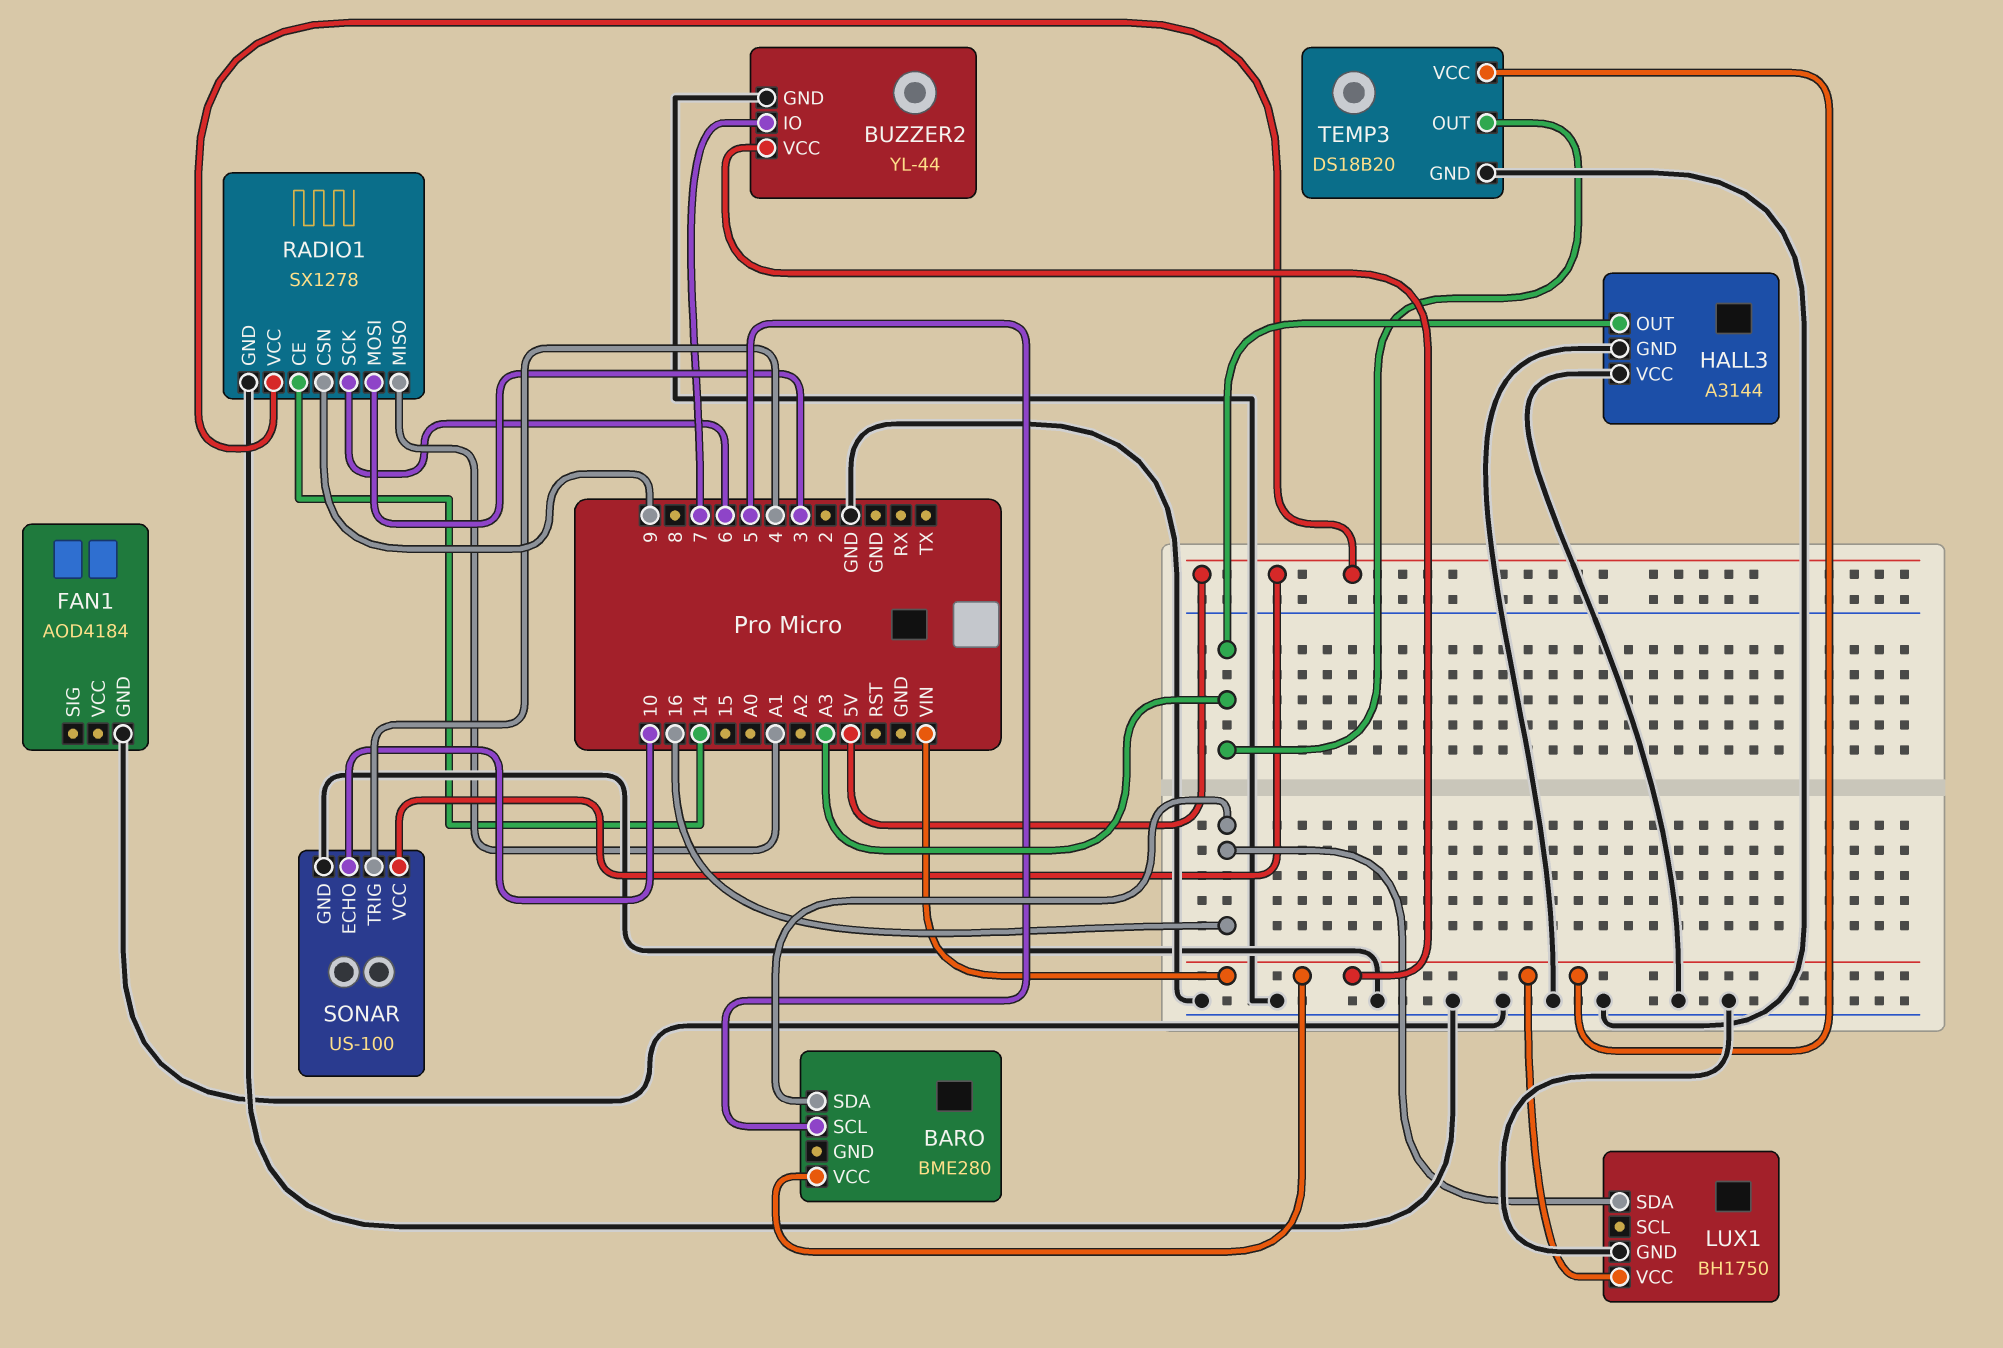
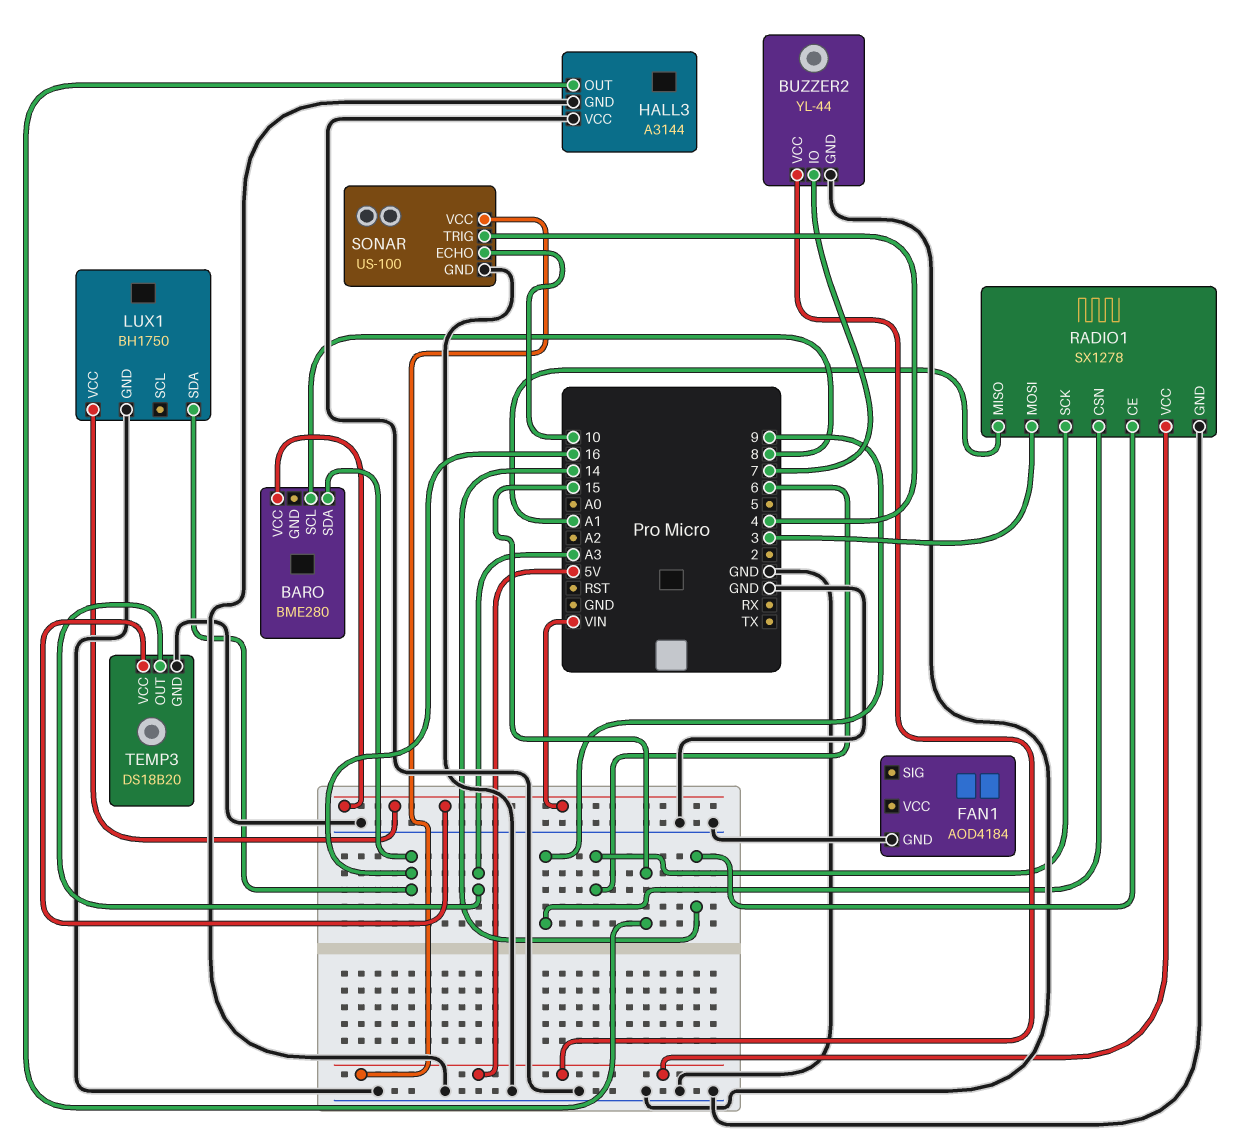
BARO pin SCL: 5 -> 8
BUZZER2 pin VCC: VIN -> 5V
HALL3 pin OUT: A3 -> 15

